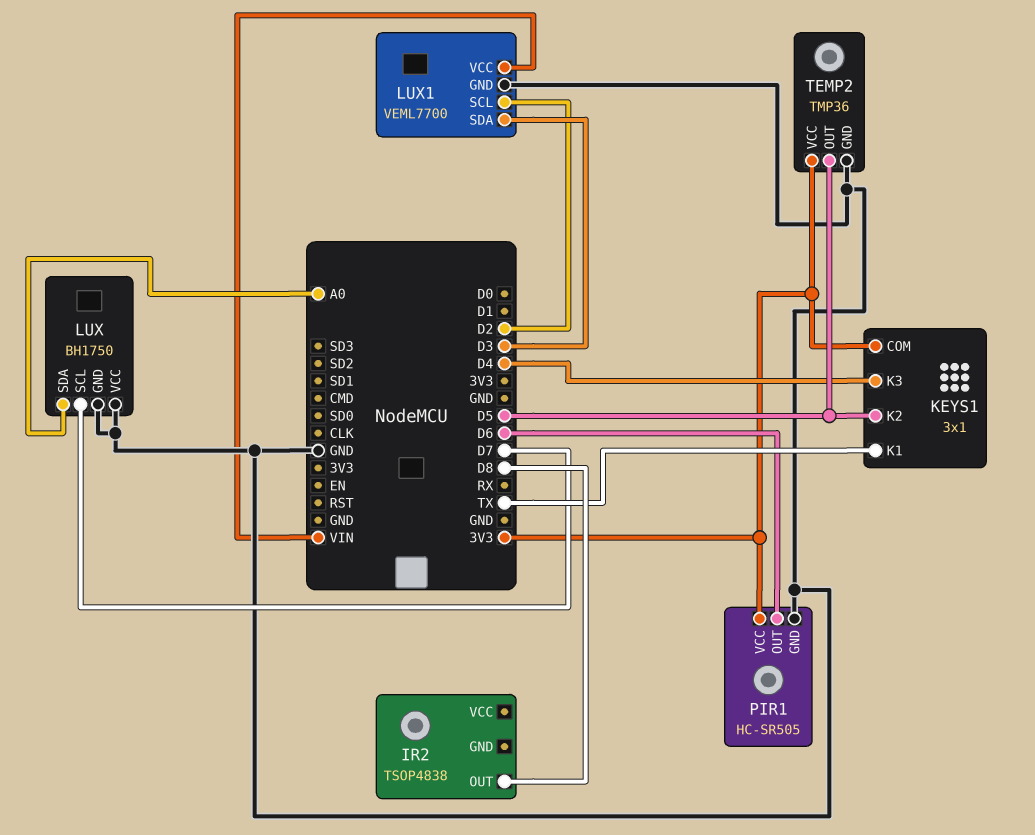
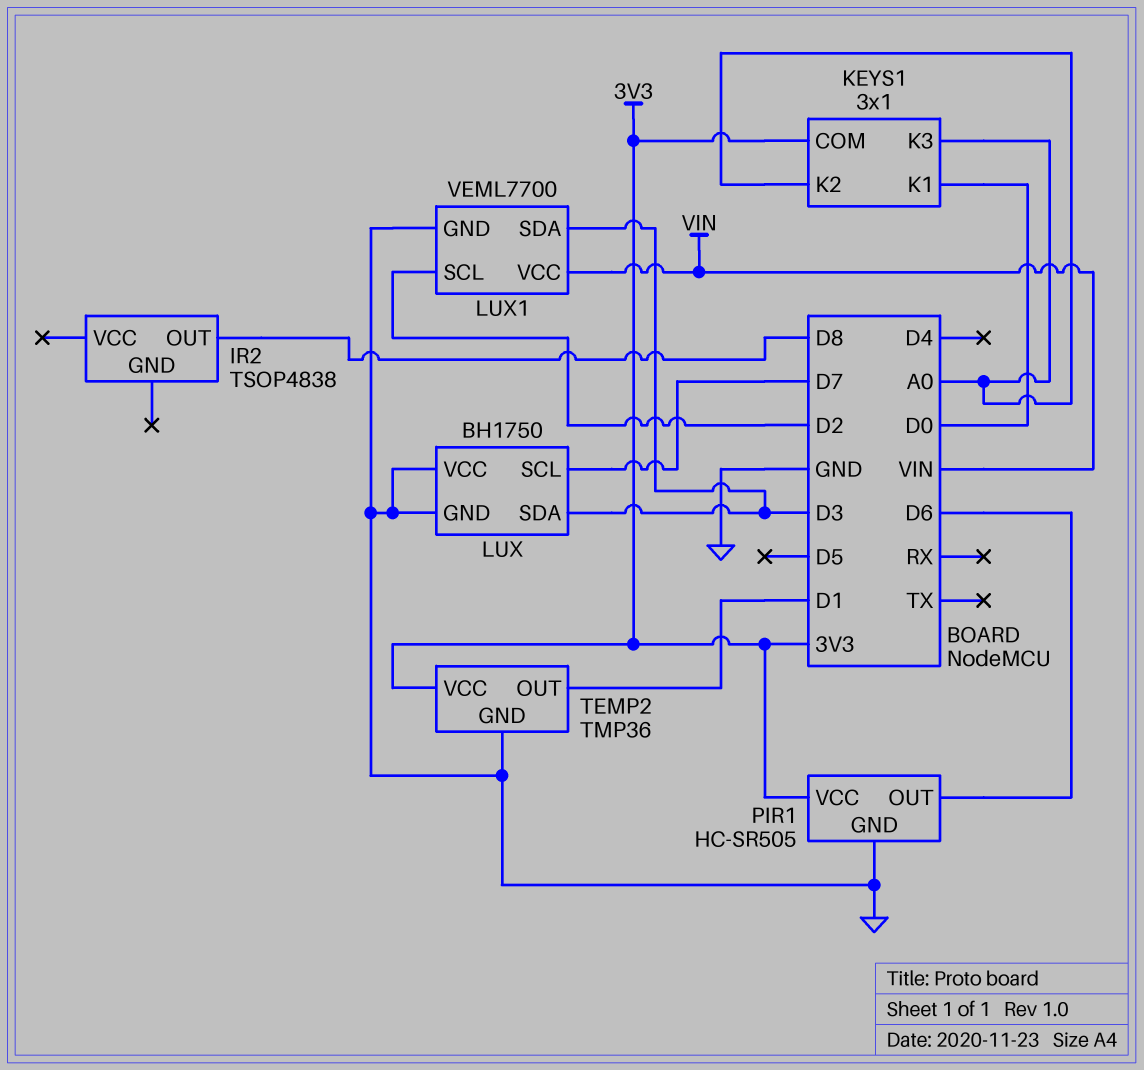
KEYS1 pin K1: TX -> D0
KEYS1 pin K2: D5 -> A0
KEYS1 pin K3: D4 -> A0
LUX pin SDA: A0 -> D3
TEMP2 pin OUT: D5 -> D1

